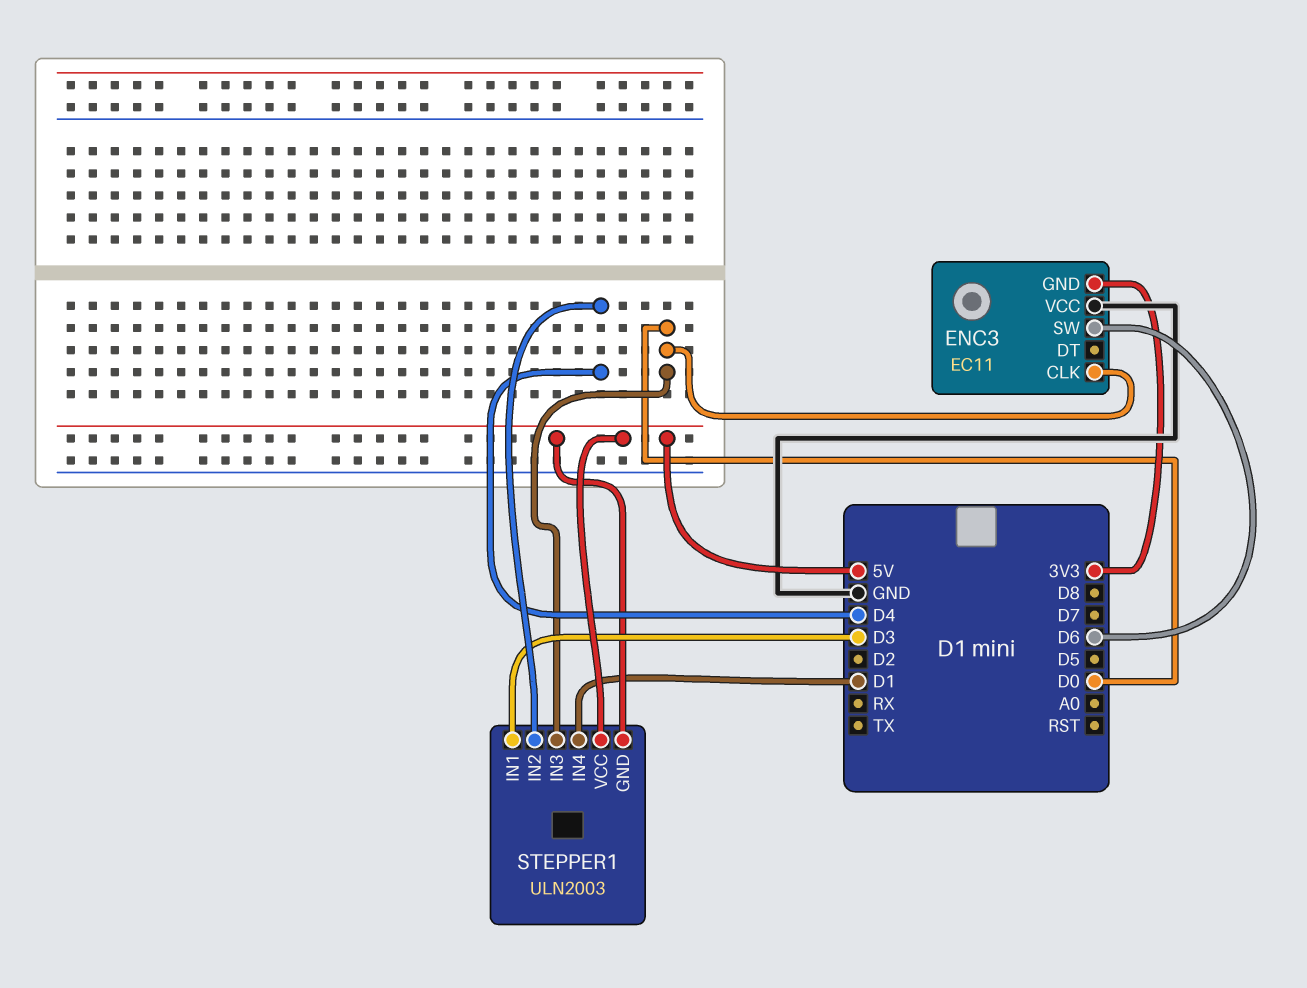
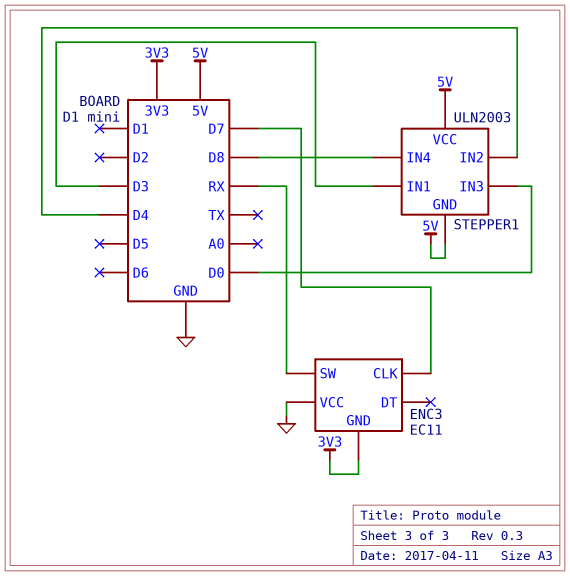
ENC3 pin CLK: D0 -> D7
ENC3 pin SW: D6 -> RX
STEPPER1 pin IN4: D1 -> D8

